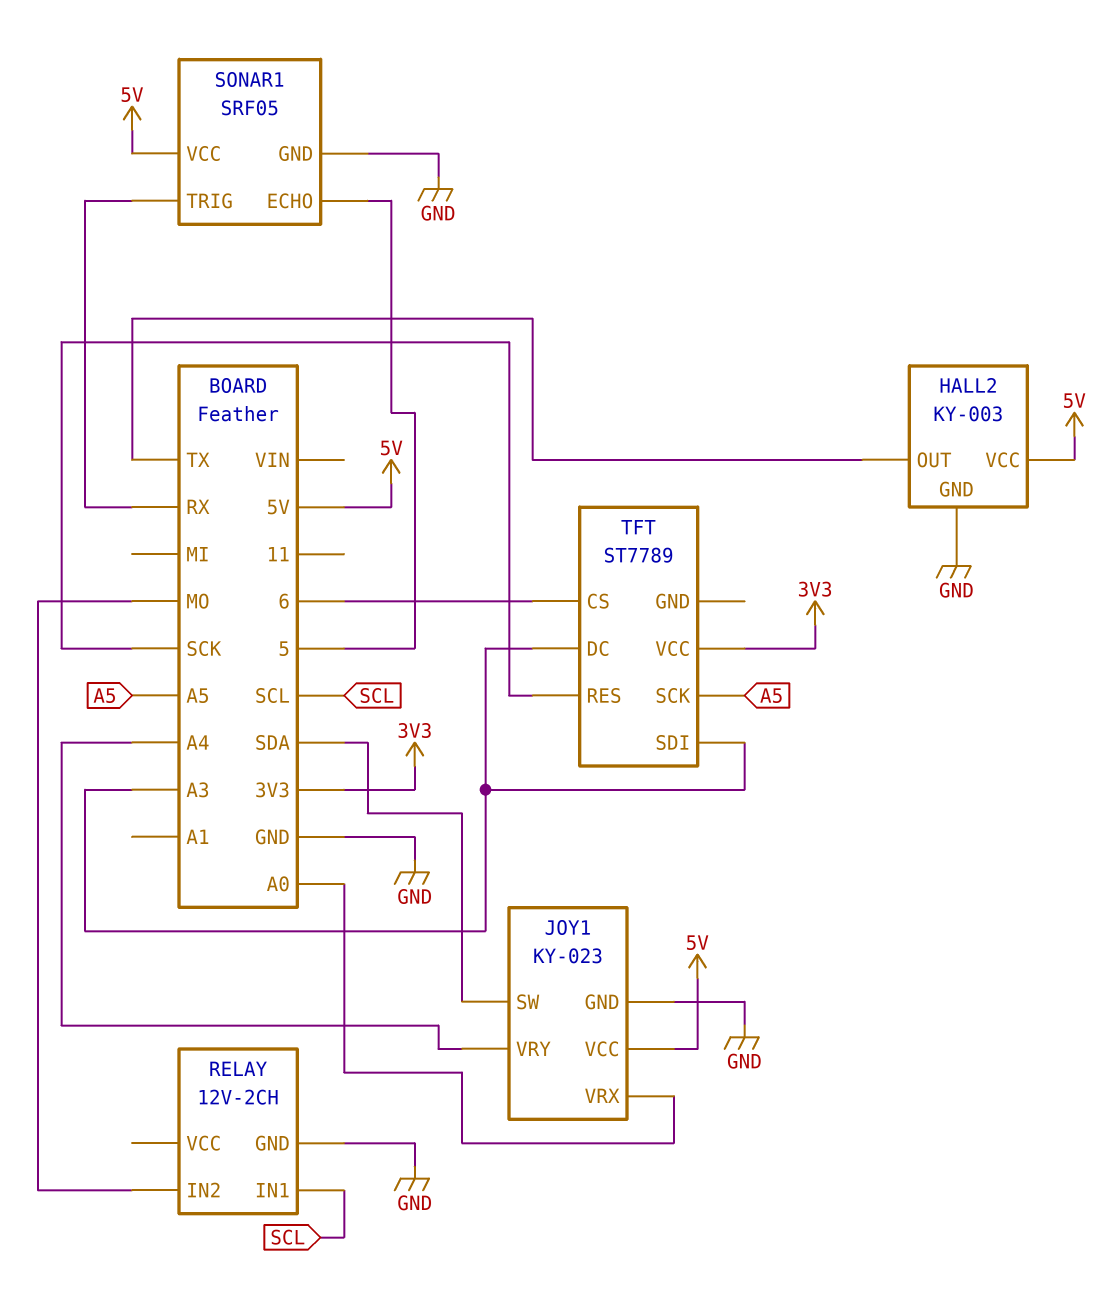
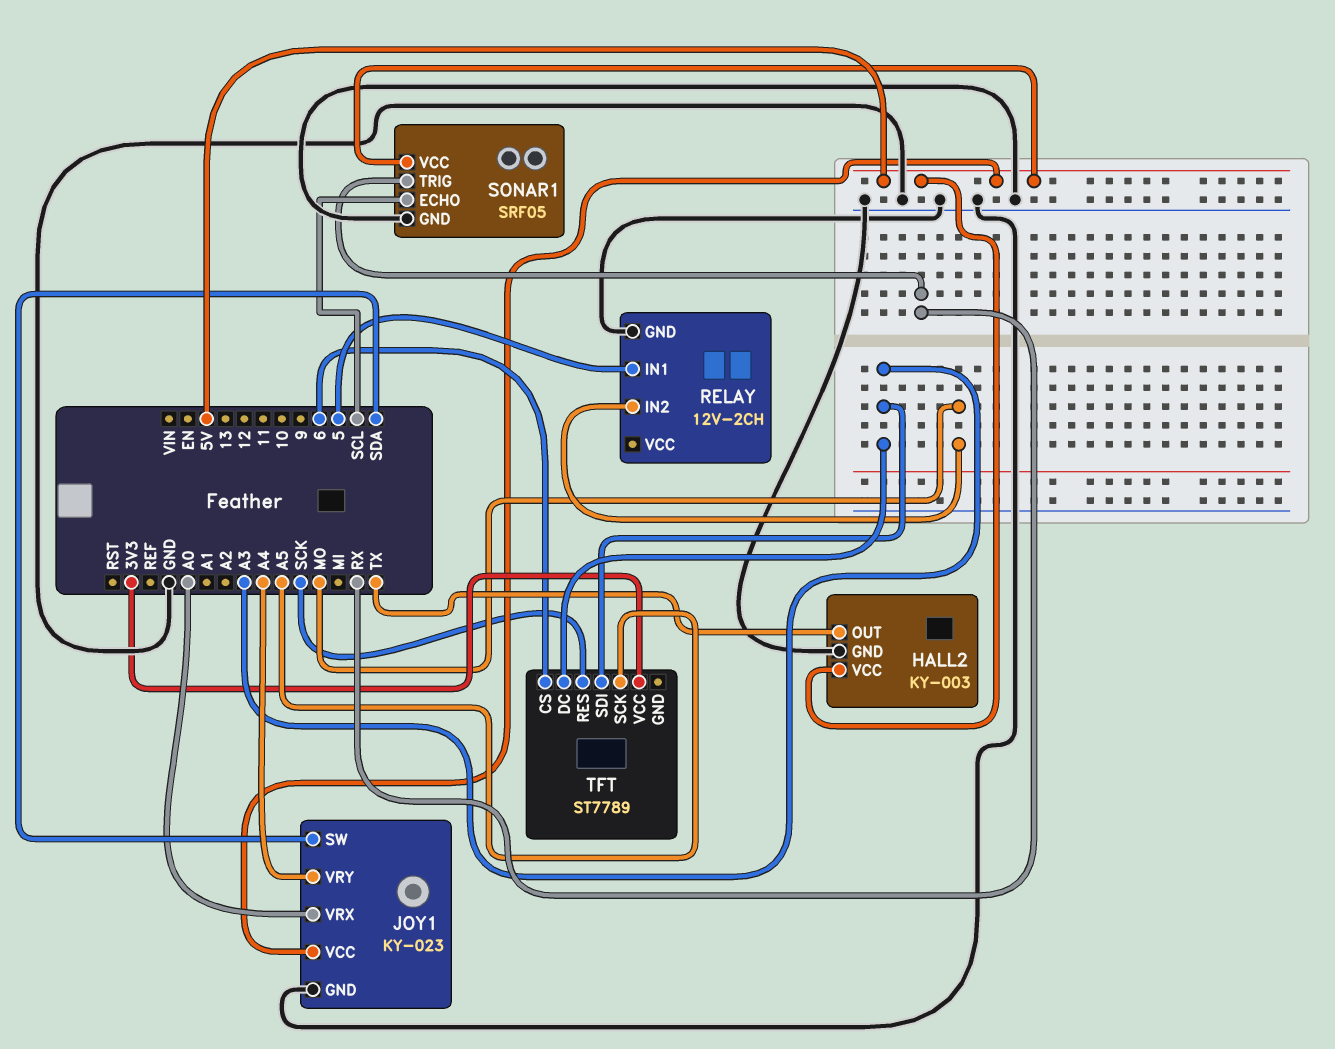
RELAY pin IN1: SCL -> 5
SONAR1 pin ECHO: 5 -> SCL

